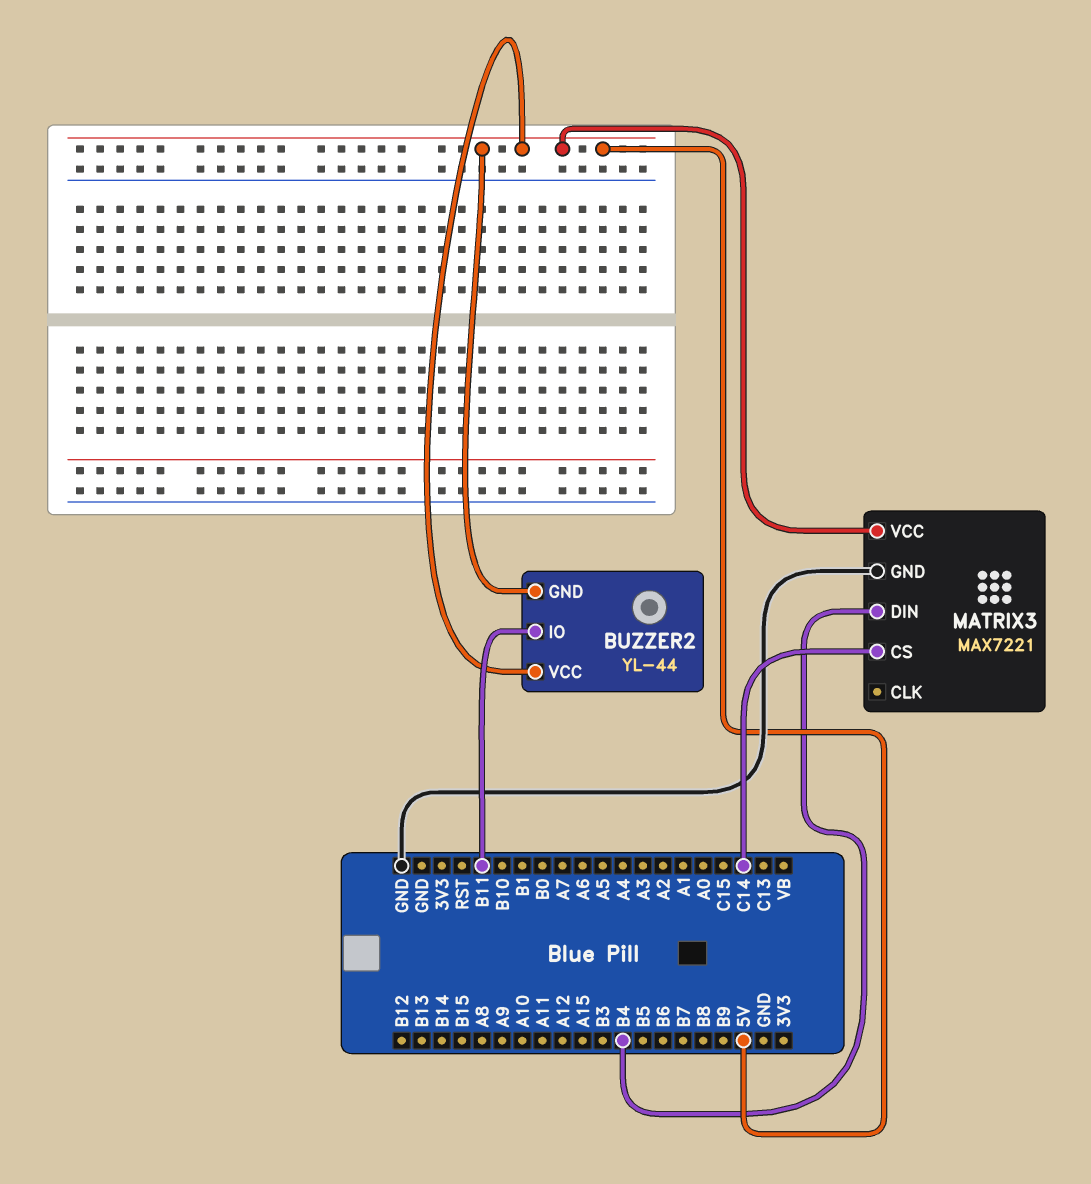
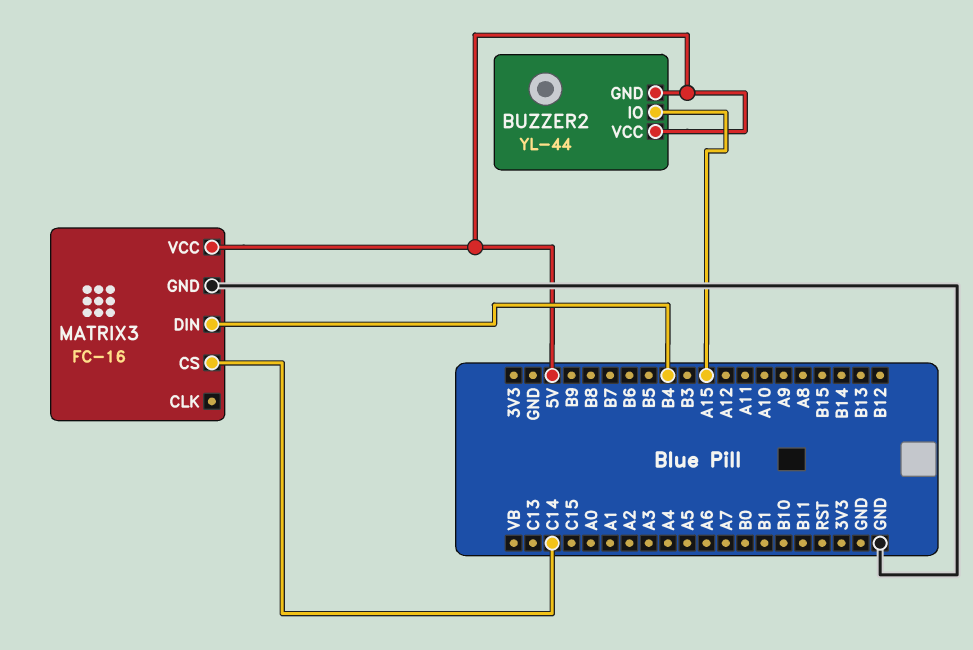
BUZZER2 pin IO: B11 -> A15
MATRIX3: MAX7221 -> FC-16

